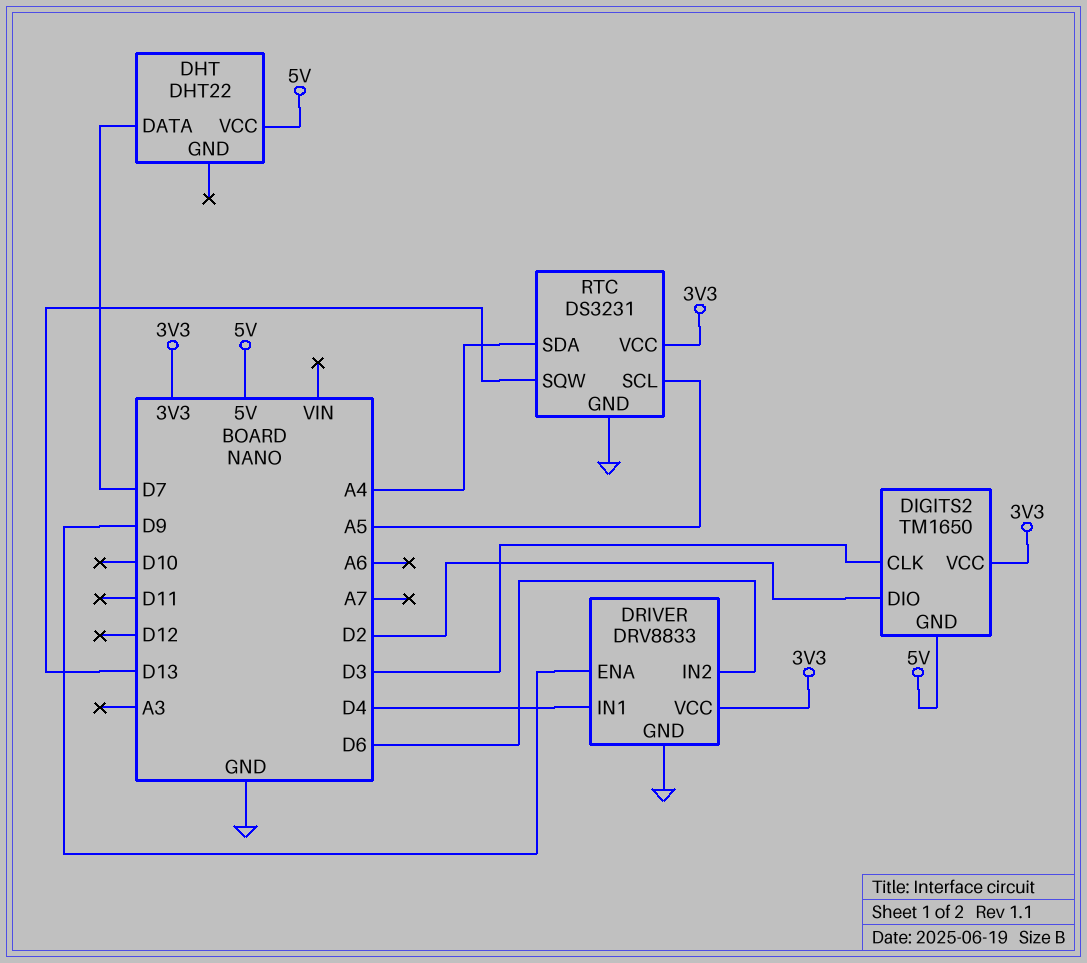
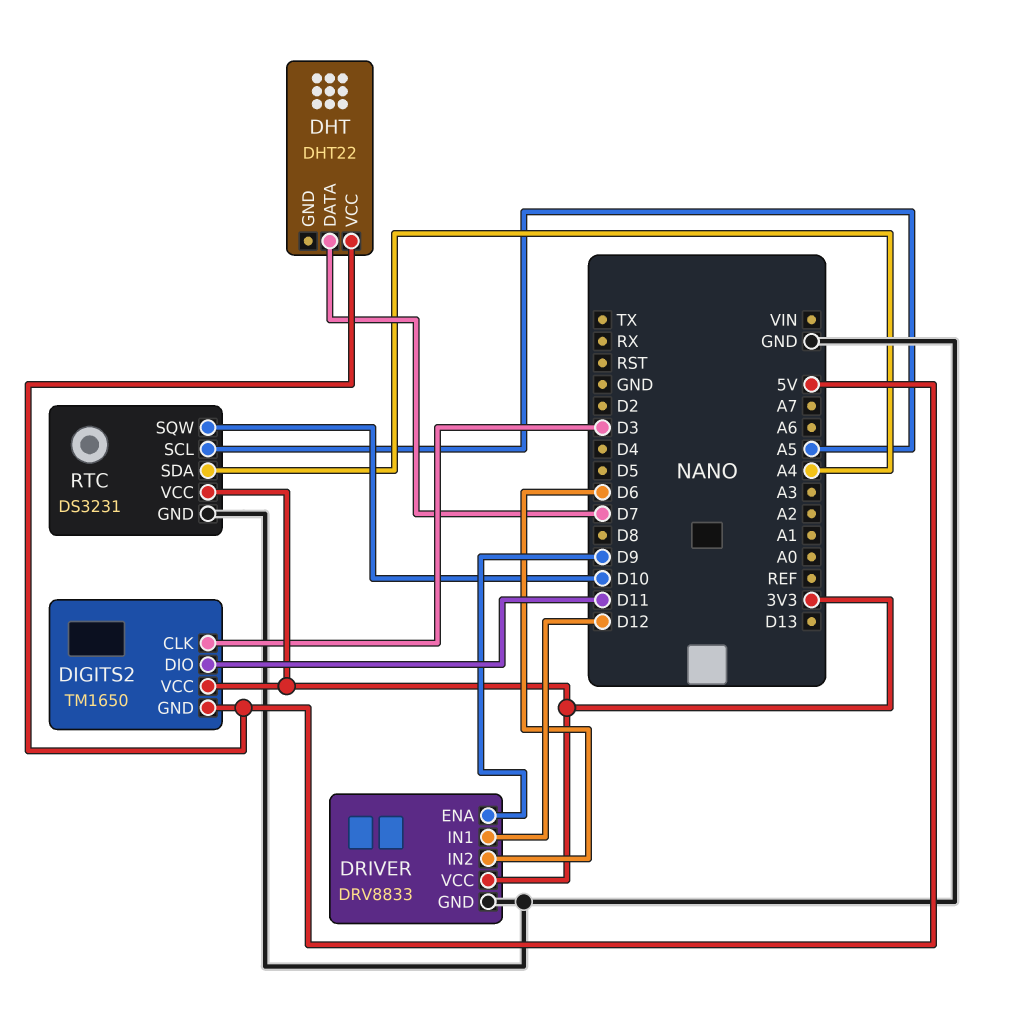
DIGITS2 pin DIO: D2 -> D11
DRIVER pin IN1: D4 -> D12
RTC pin SQW: D13 -> D10

